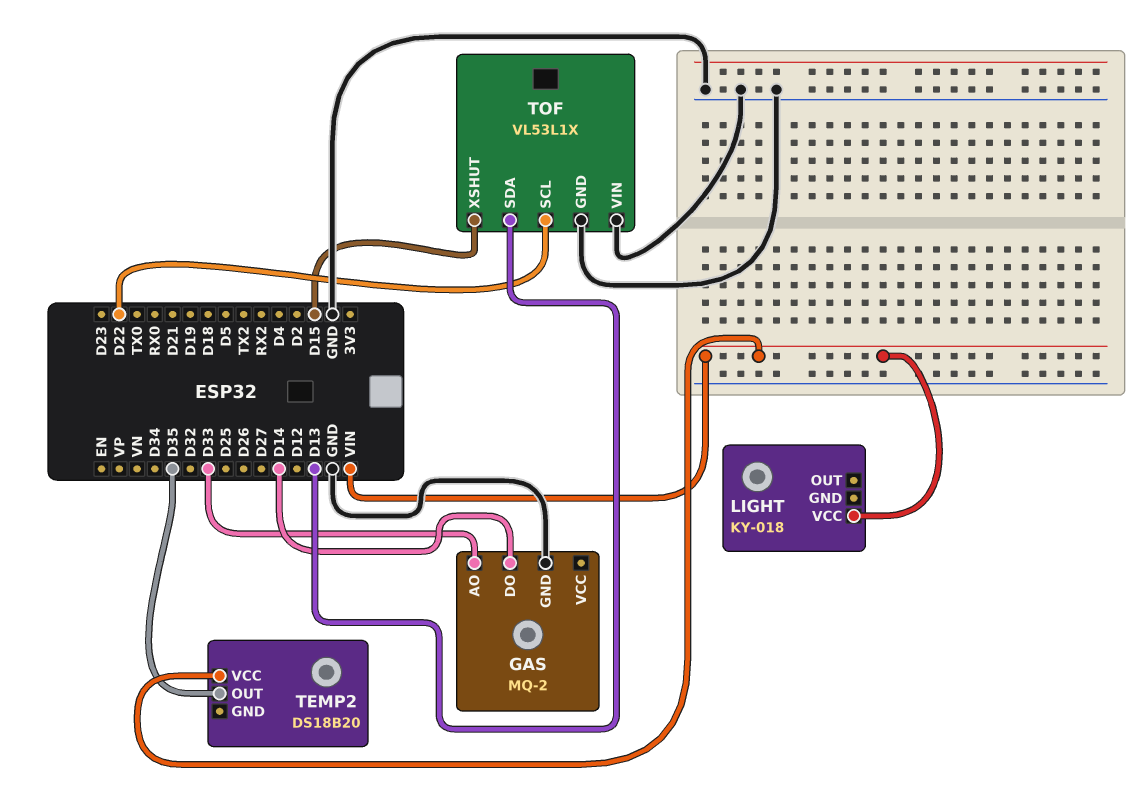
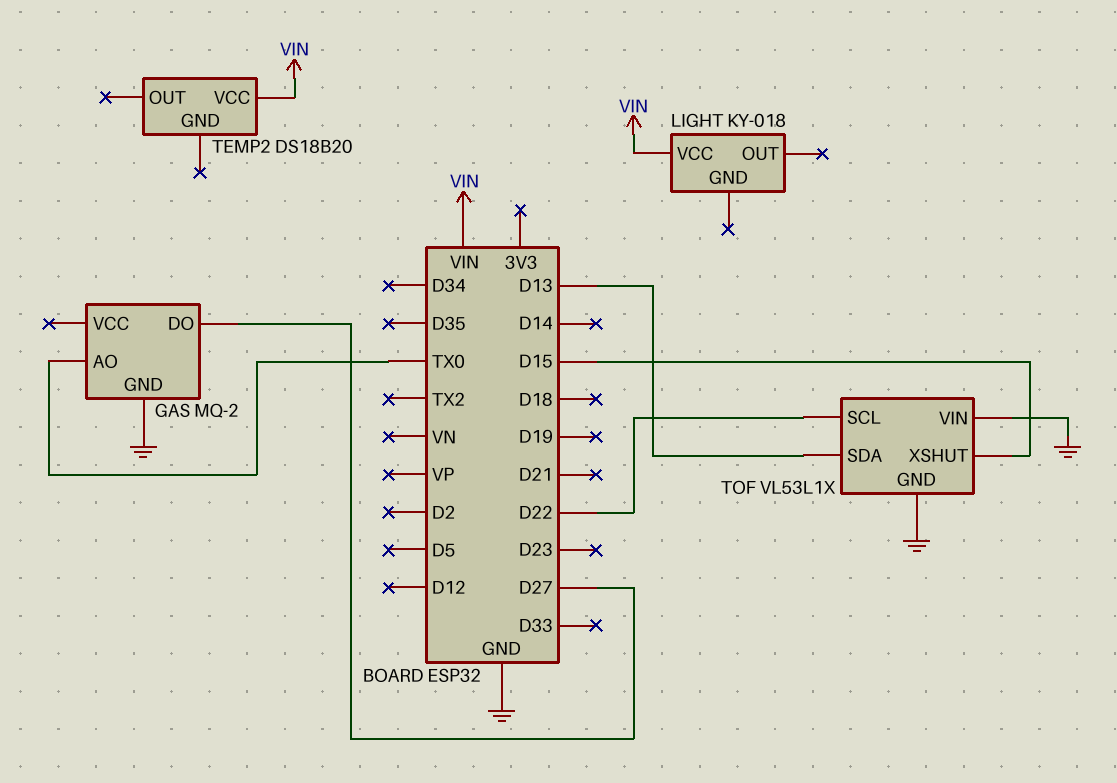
GAS pin AO: D33 -> TX0
GAS pin DO: D14 -> D27
TEMP2 pin OUT: D35 -> none

